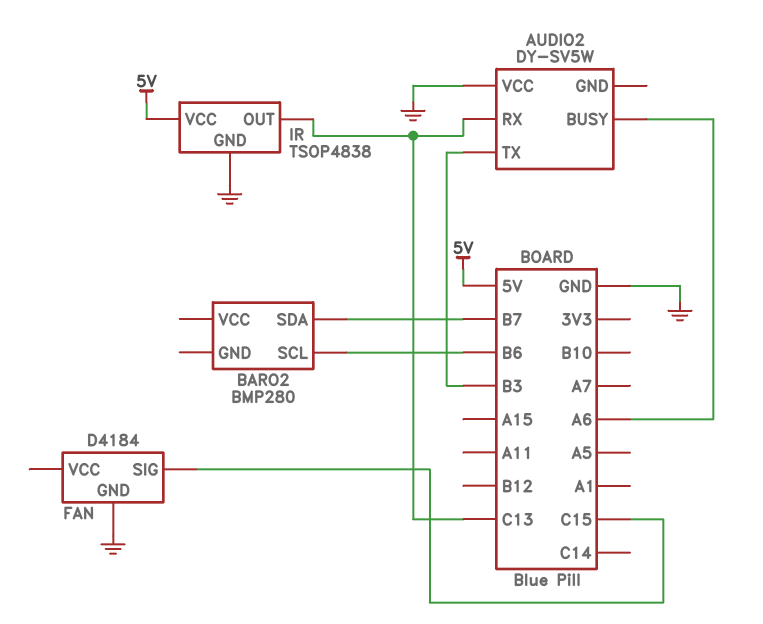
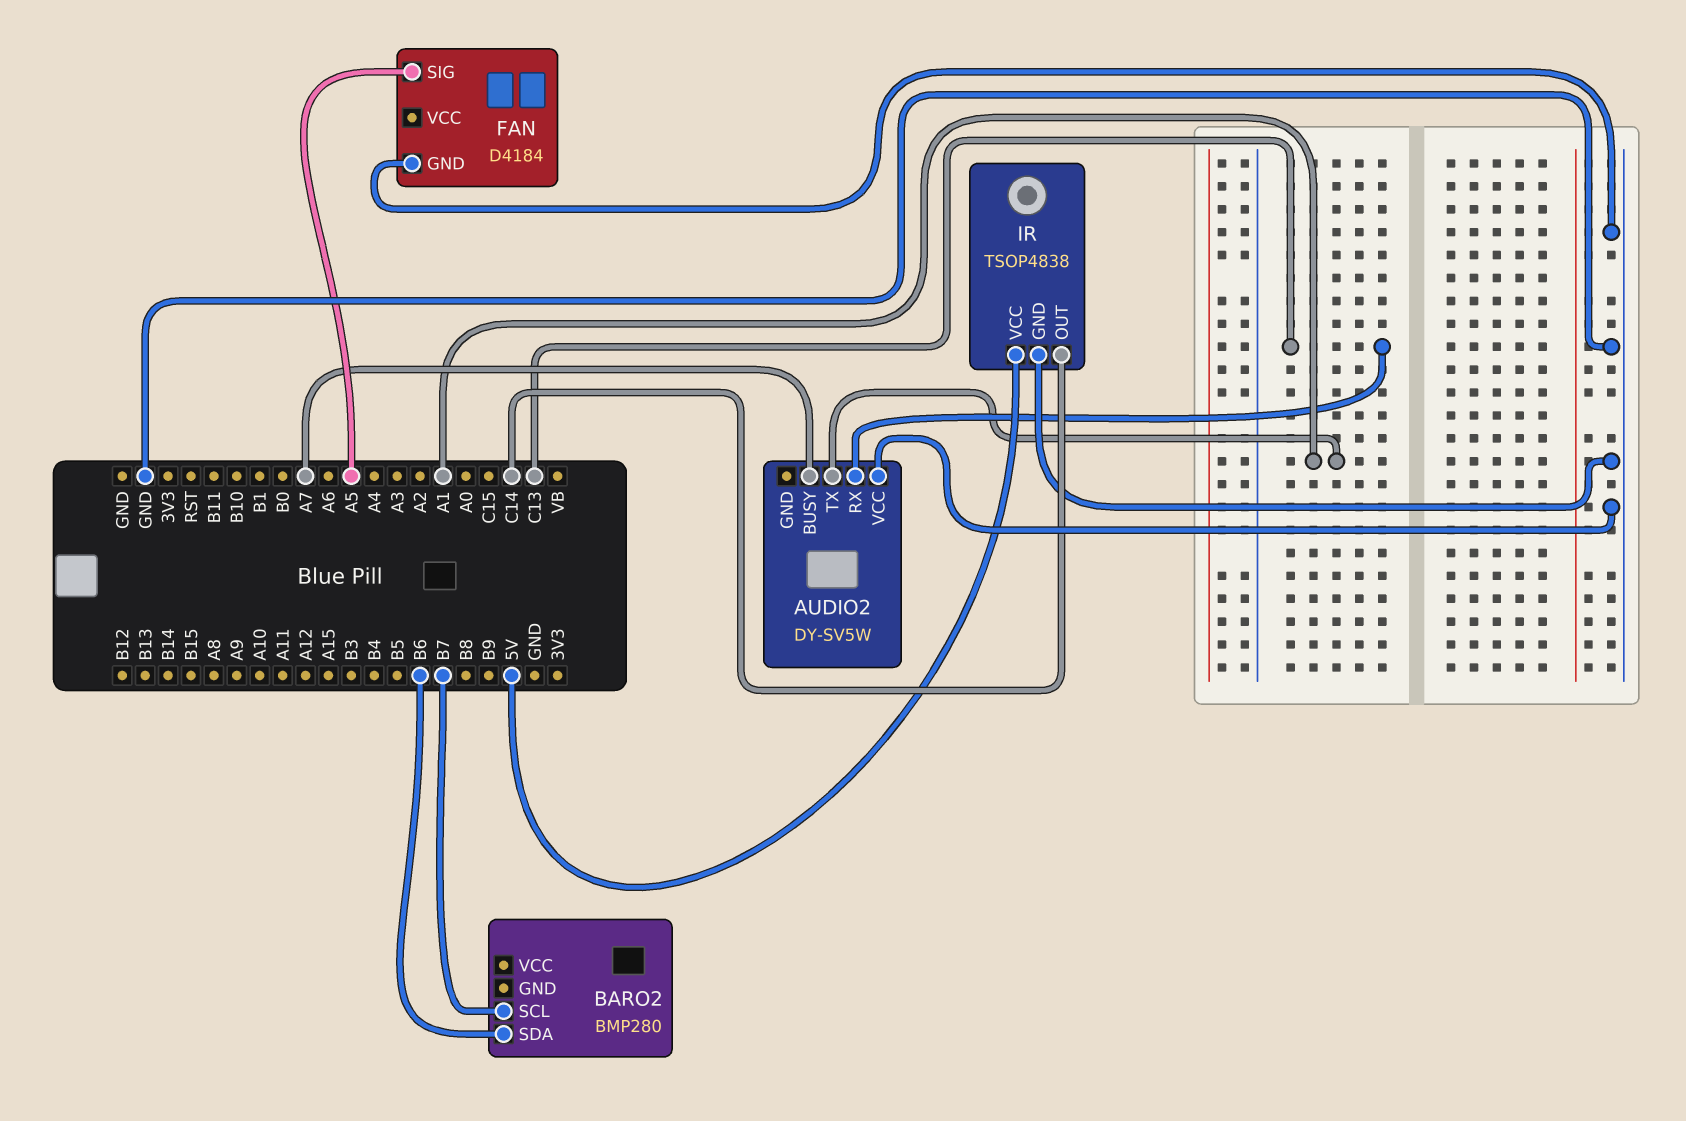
AUDIO2 pin BUSY: A6 -> A7
AUDIO2 pin TX: B3 -> A1
BARO2 pin SCL: B6 -> B7
BARO2 pin SDA: B7 -> B6
FAN pin SIG: C15 -> A5
IR pin OUT: C13 -> C14

